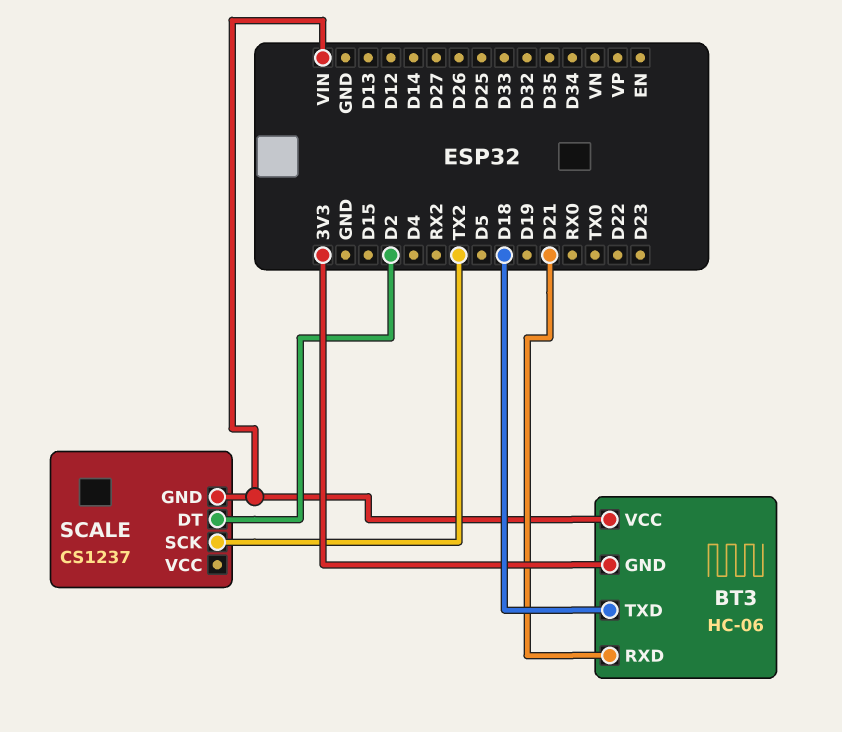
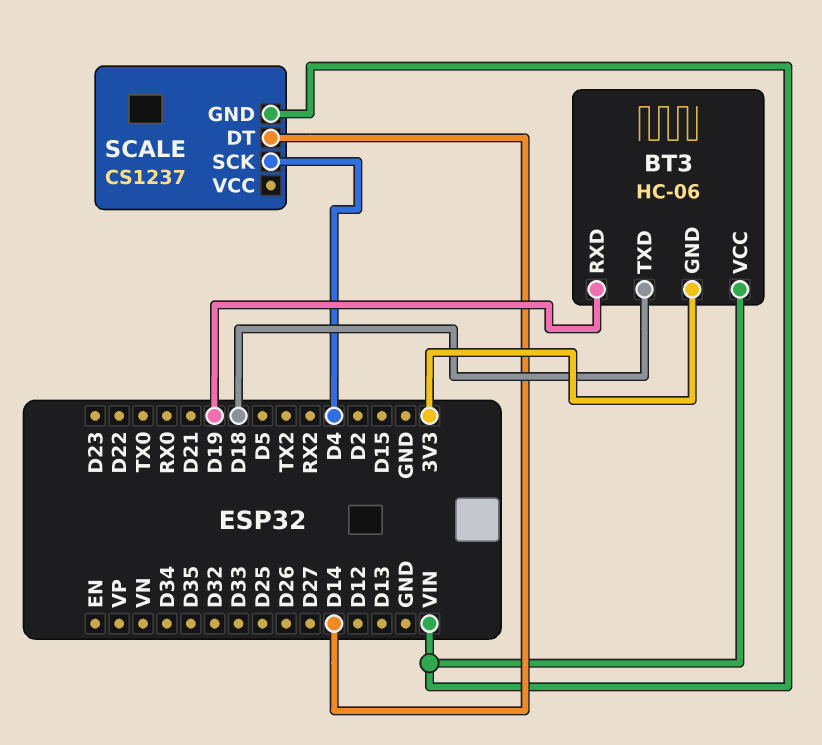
BT3 pin RXD: D21 -> D19
SCALE pin DT: D2 -> D14
SCALE pin SCK: TX2 -> D4

